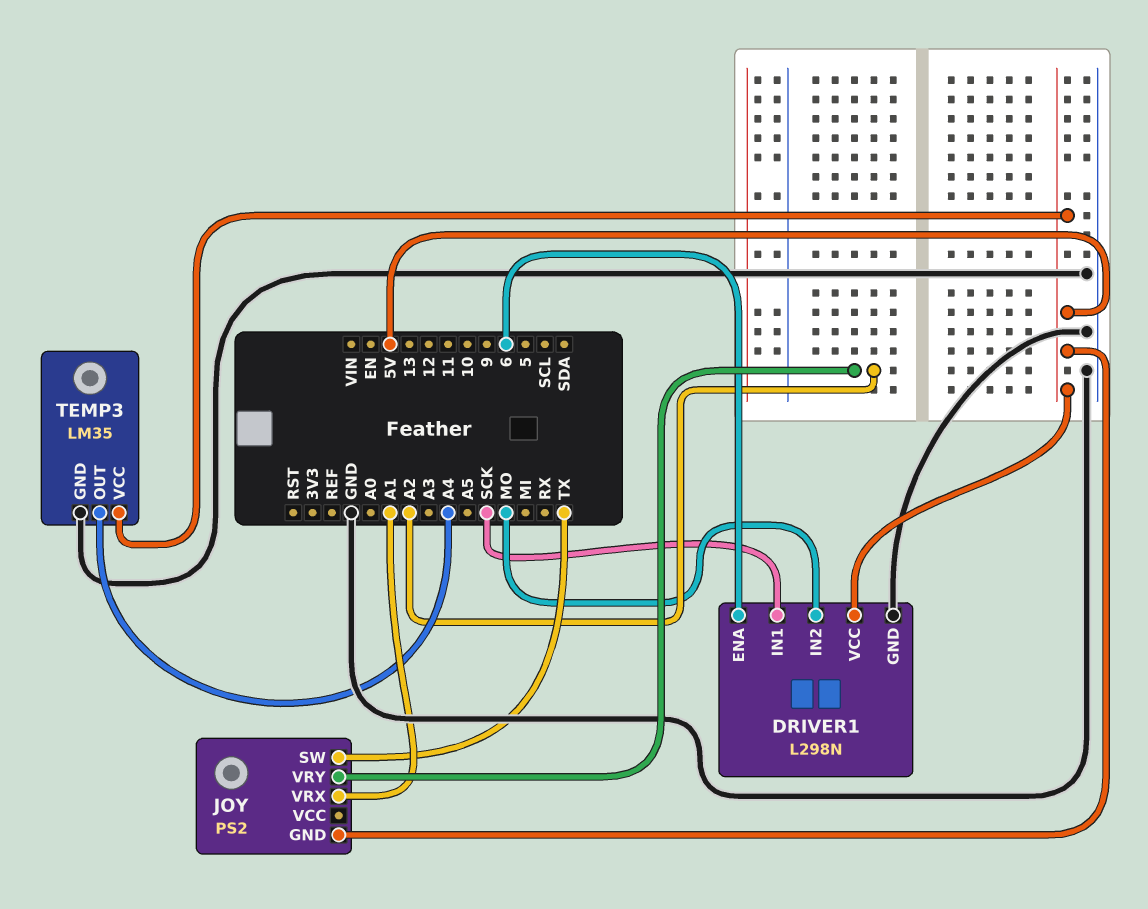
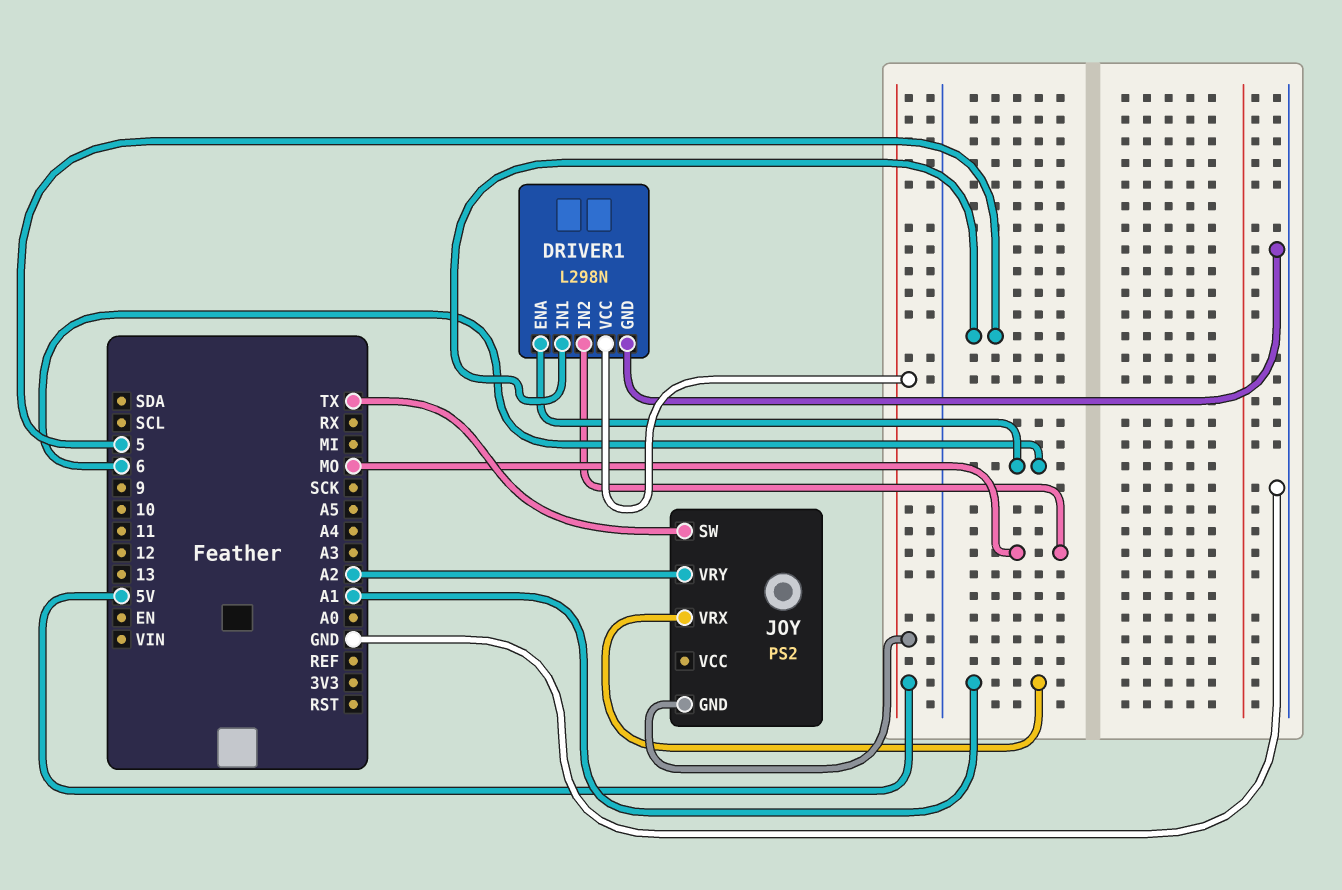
DRIVER1 pin IN1: SCK -> 5
TEMP3: LM35 -> none
TEMP3 pin GND: GND -> none
TEMP3 pin OUT: A4 -> none
TEMP3 pin VCC: 5V -> none

